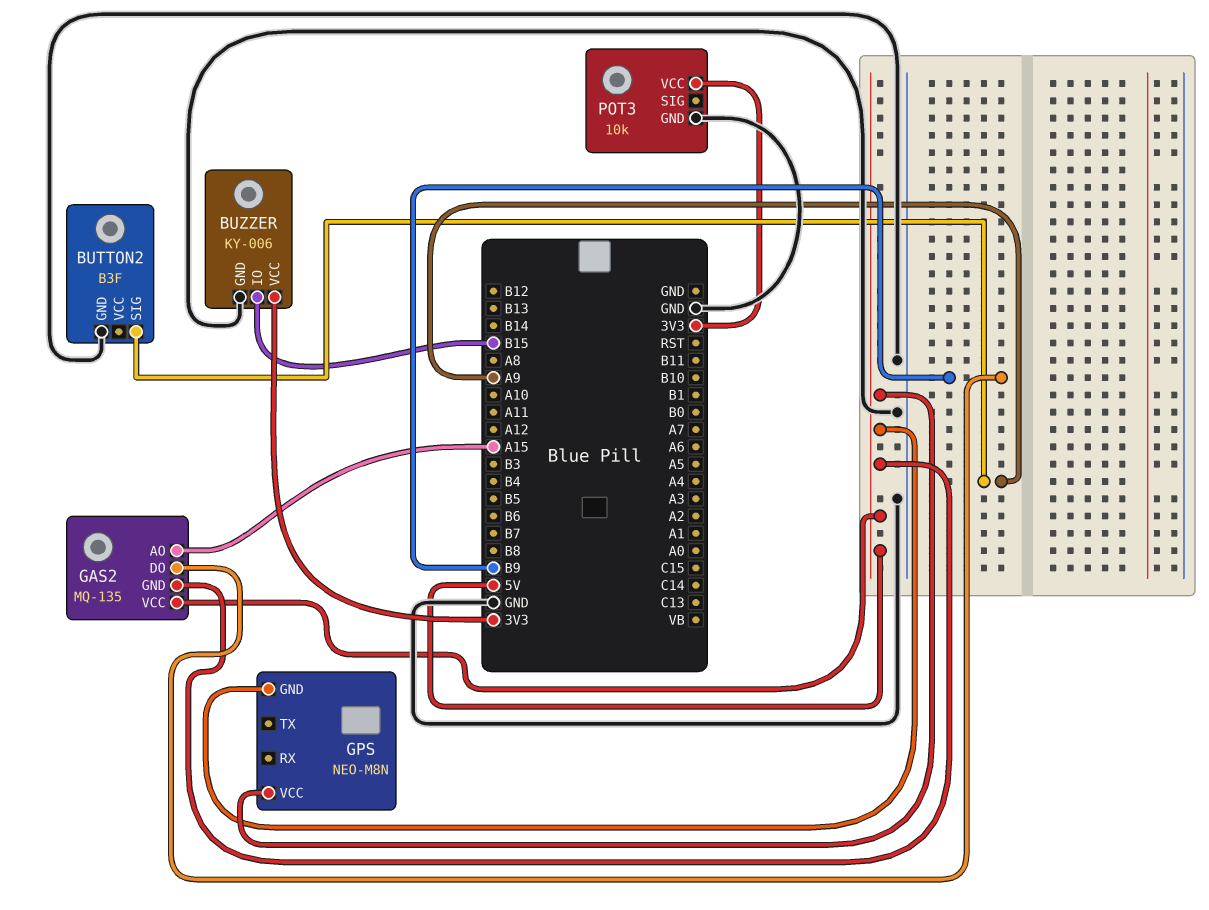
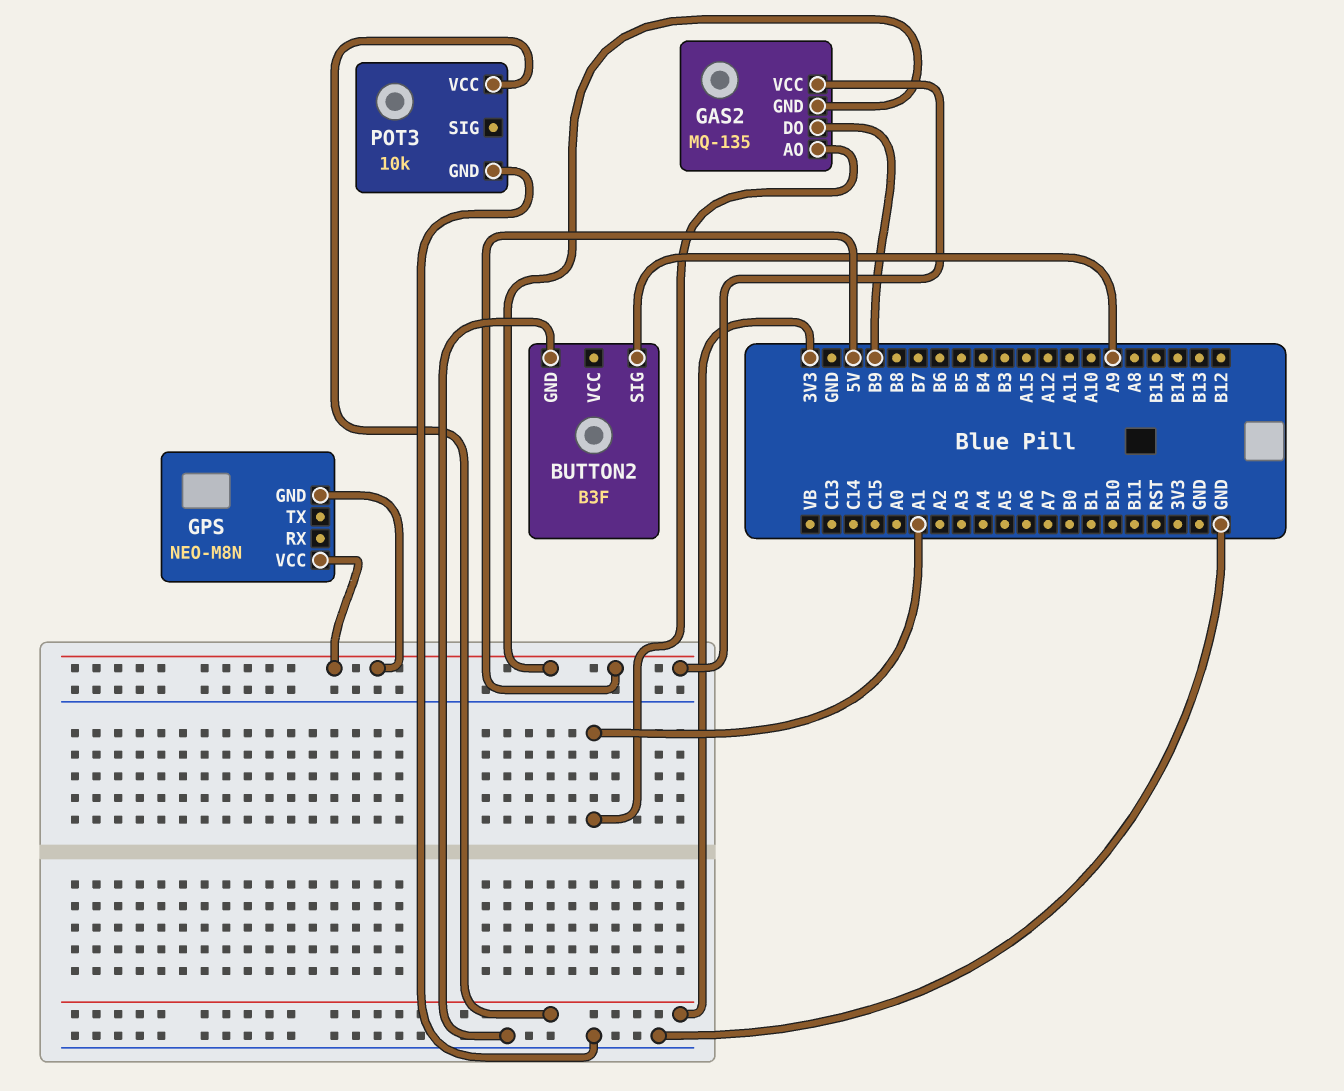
BUZZER: KY-006 -> none
BUZZER pin GND: GND -> none
BUZZER pin IO: B15 -> none
BUZZER pin VCC: 3V3 -> none
GAS2 pin AO: A15 -> A1

